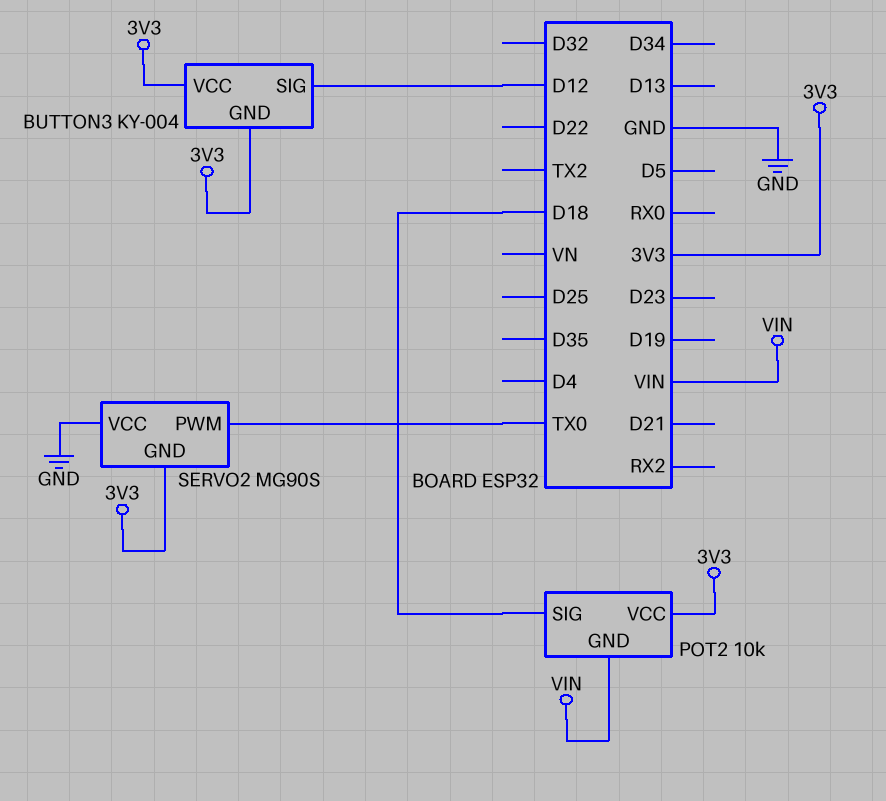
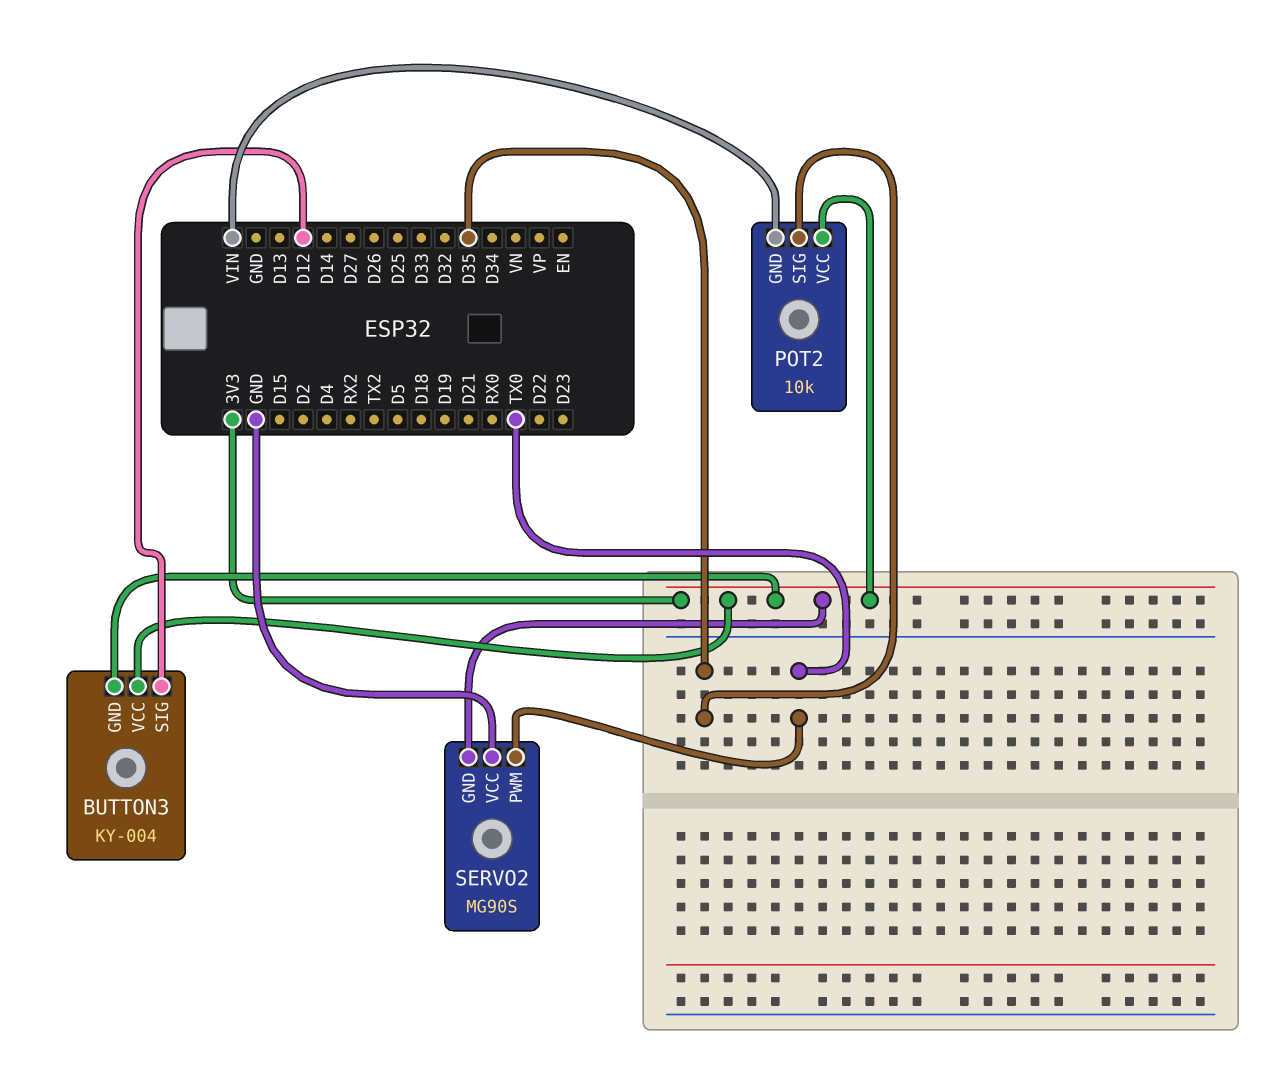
POT2 pin SIG: D18 -> D35

